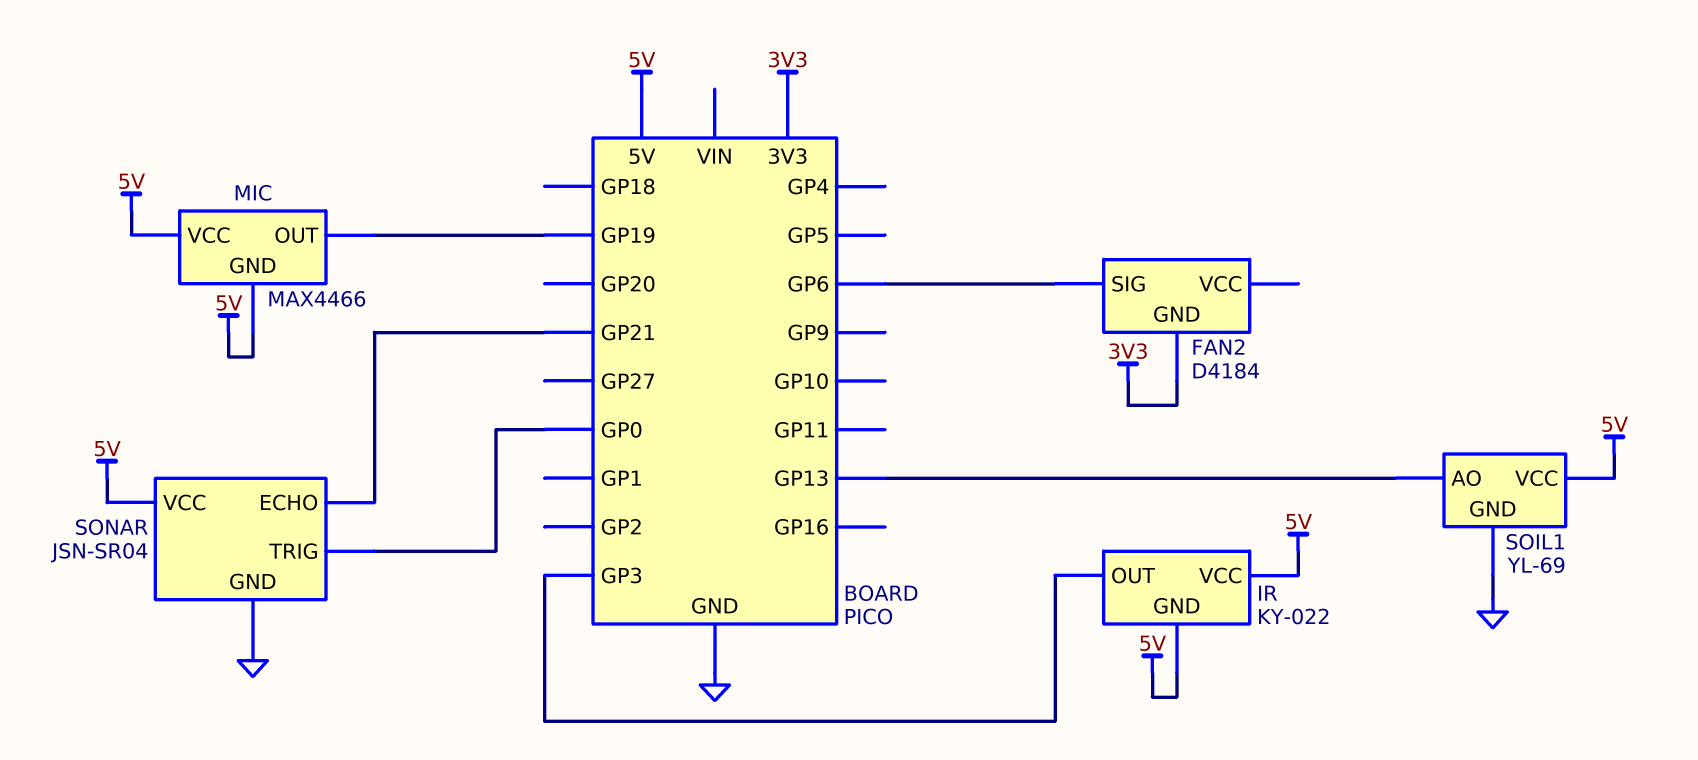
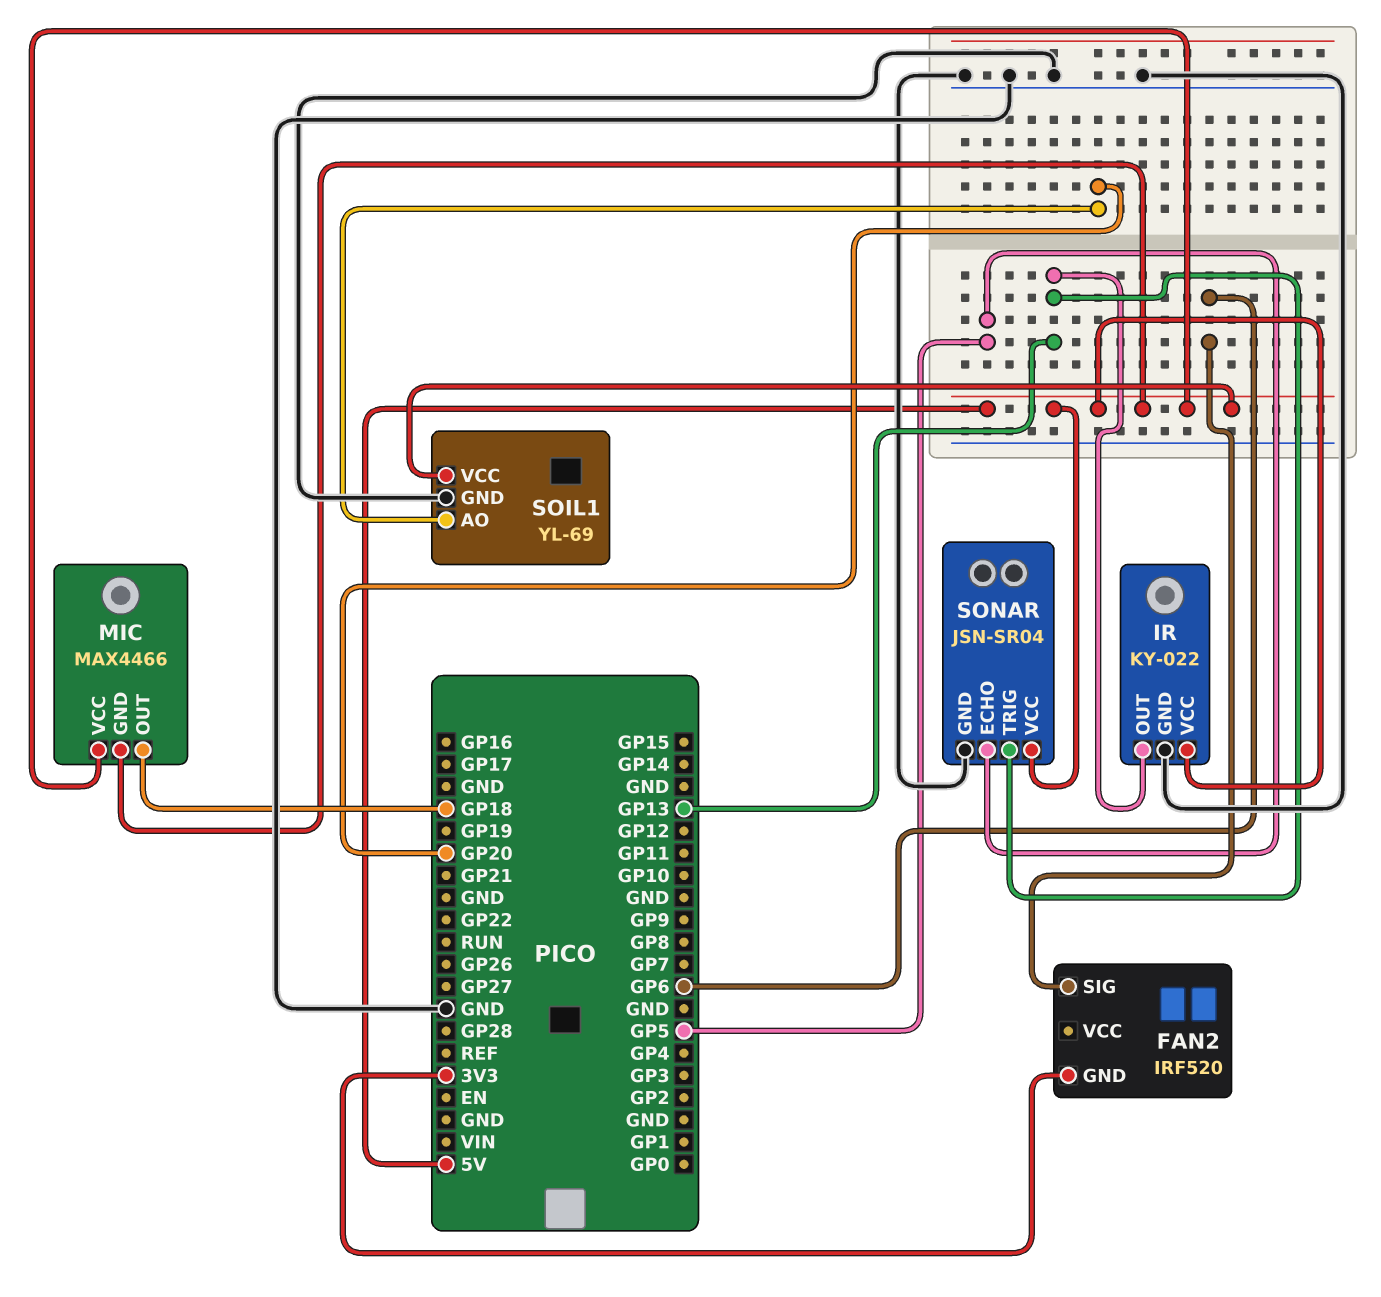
FAN2: D4184 -> IRF520
IR pin GND: 5V -> GND
IR pin OUT: GP3 -> GP13
MIC pin OUT: GP19 -> GP18
SOIL1 pin AO: GP13 -> GP20
SONAR pin ECHO: GP21 -> GP5
SONAR pin TRIG: GP0 -> GP13

